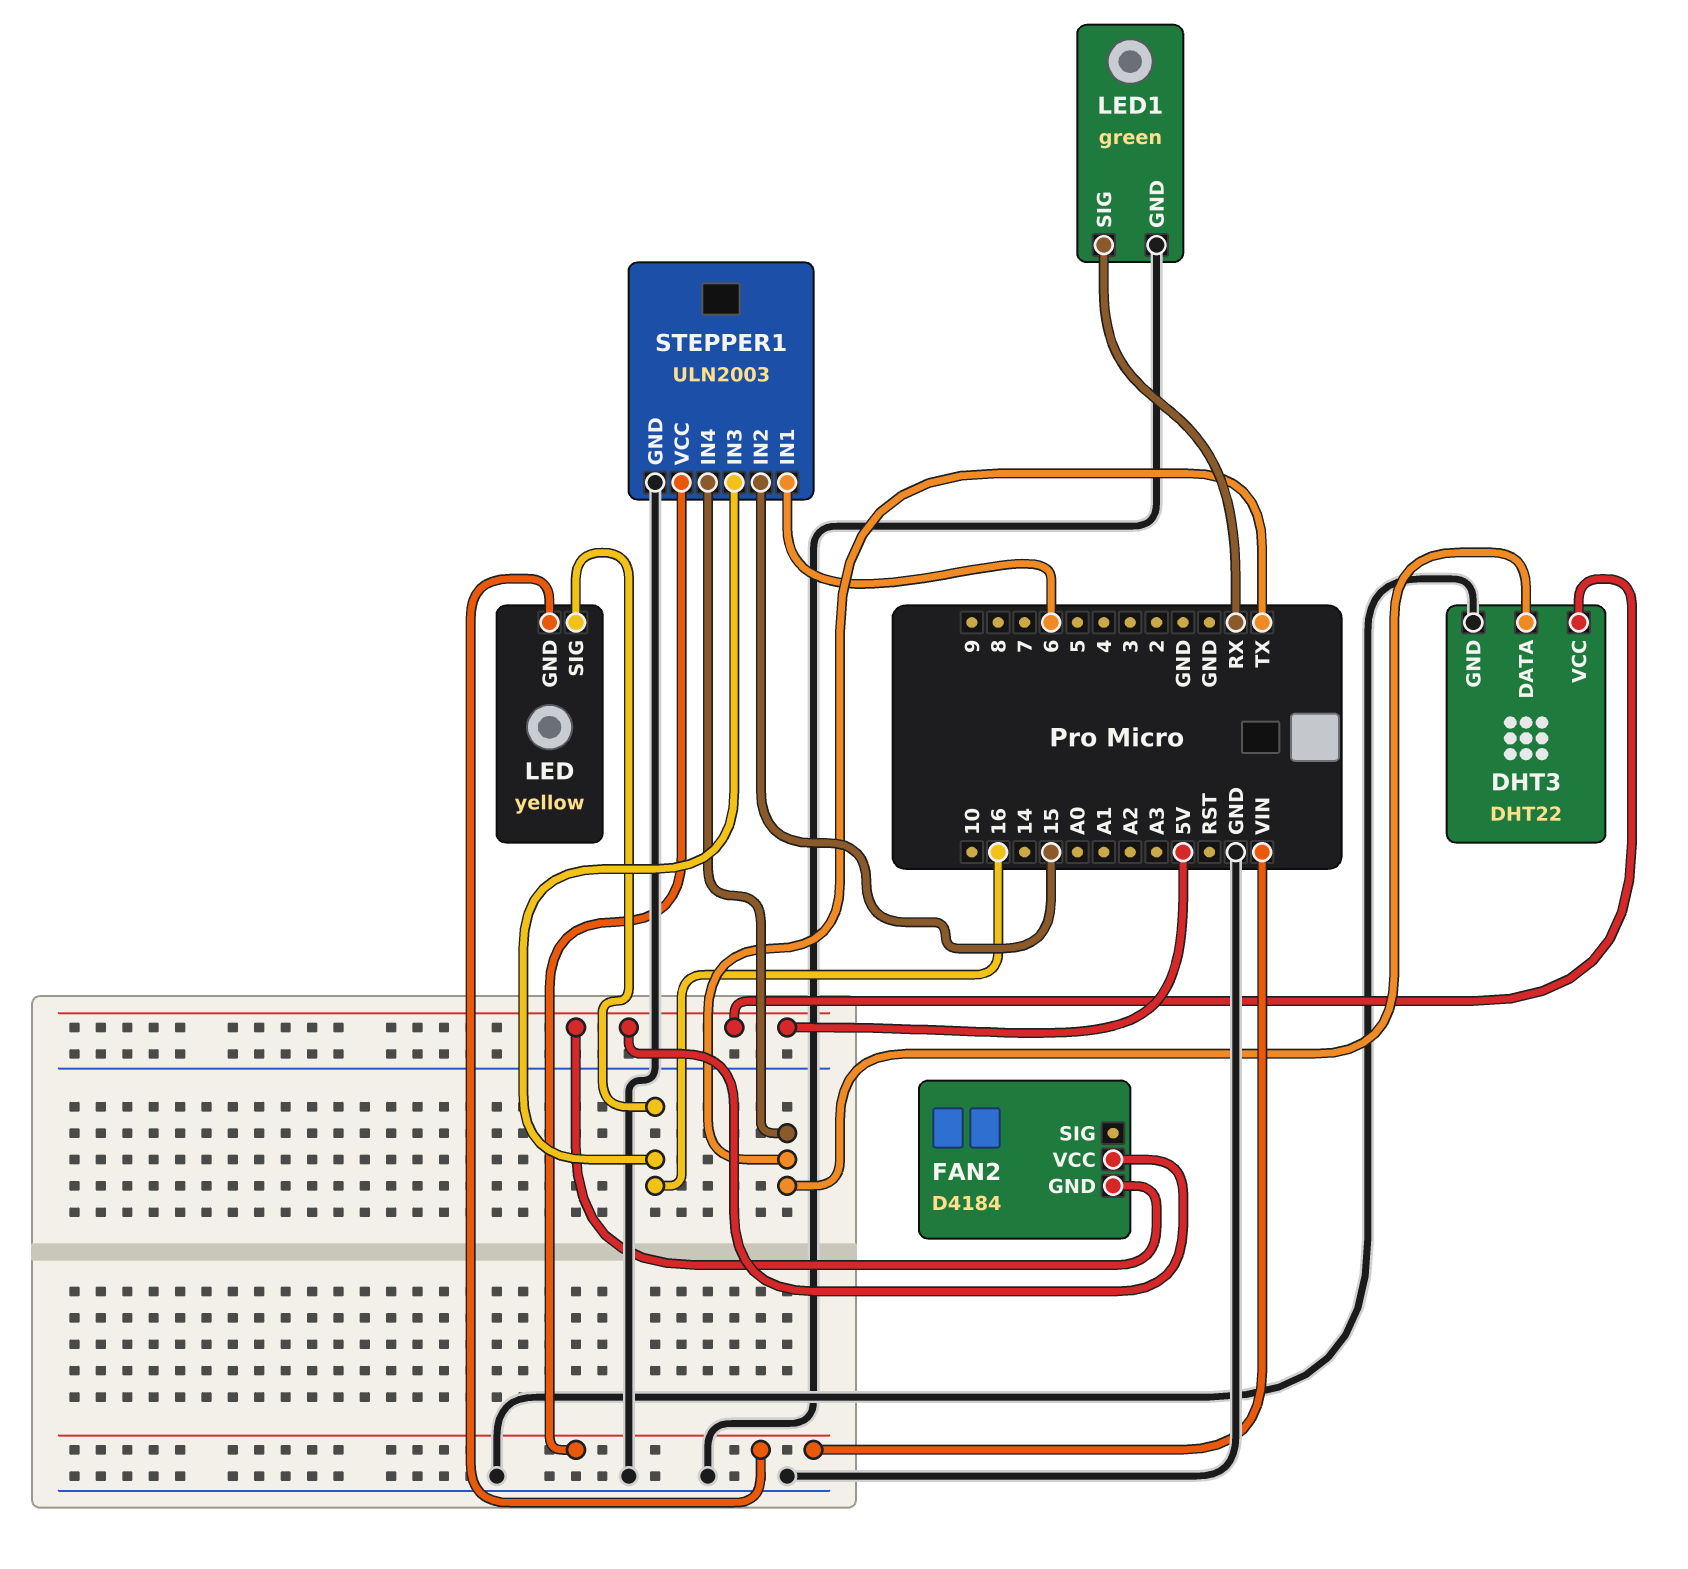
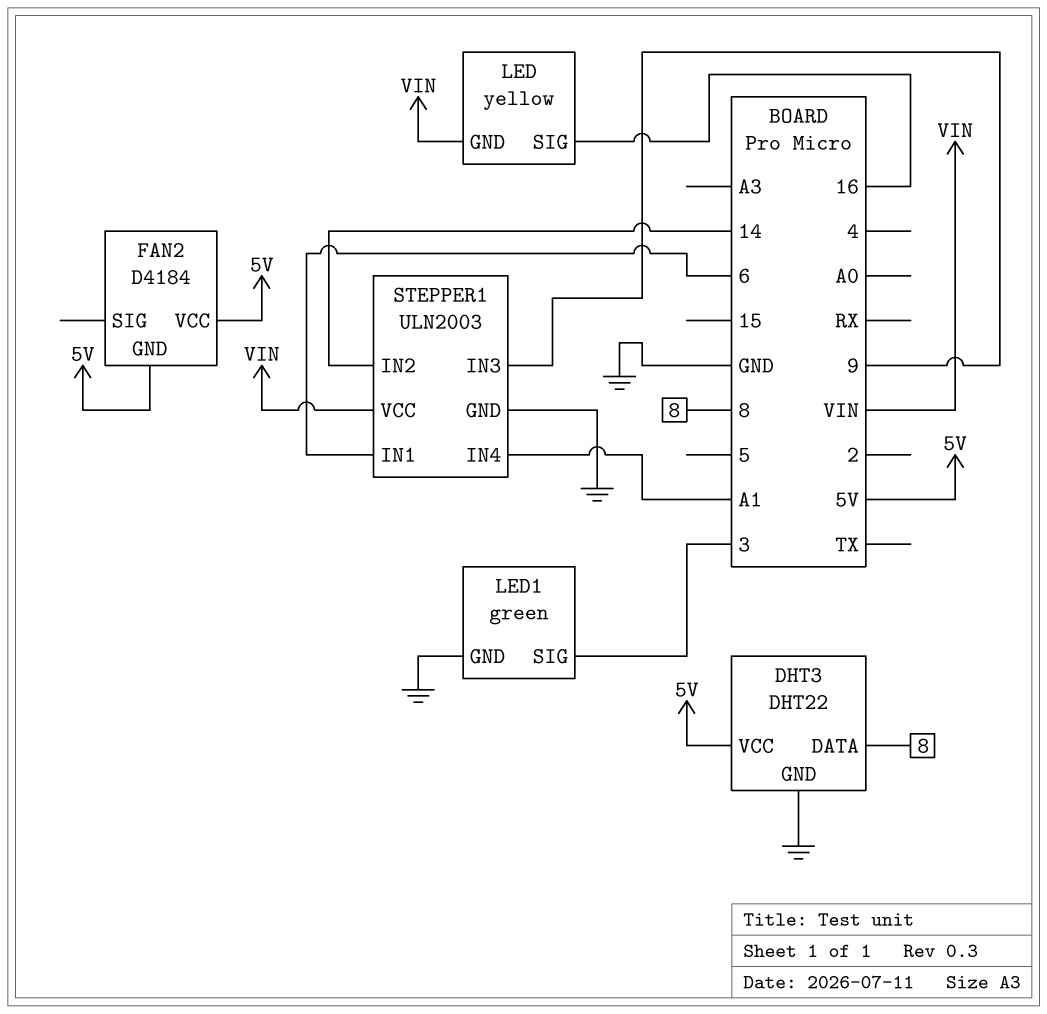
DHT3 pin DATA: TX -> 8
LED1 pin SIG: RX -> 3
STEPPER1 pin IN2: 15 -> 14
STEPPER1 pin IN3: 16 -> 9
STEPPER1 pin IN4: TX -> A1

